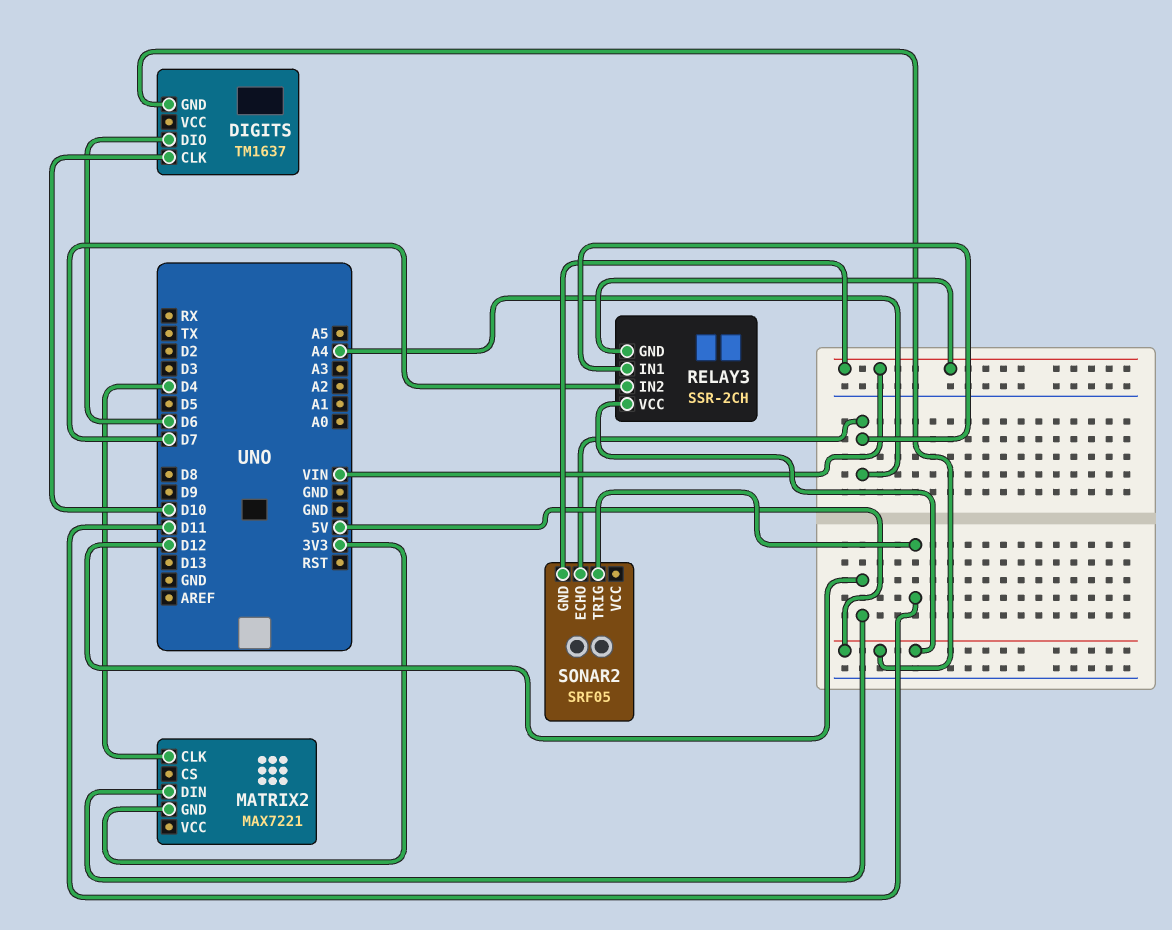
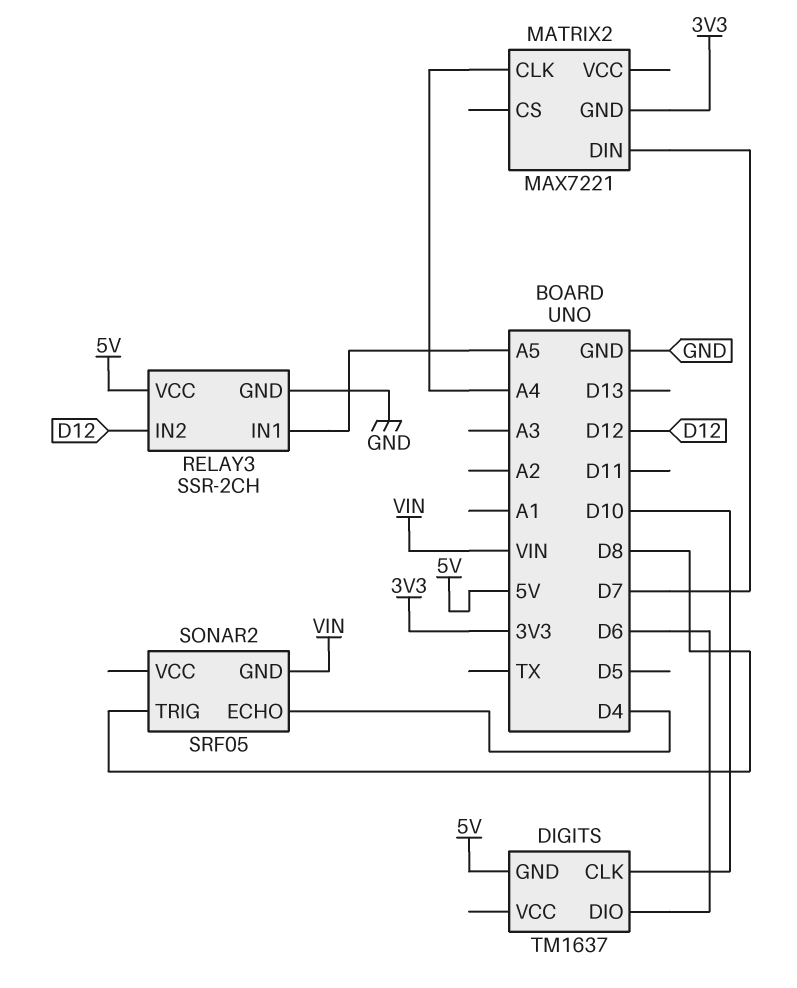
MATRIX2 pin CLK: D4 -> A4
MATRIX2 pin DIN: D12 -> D7
RELAY3 pin GND: VIN -> GND
RELAY3 pin IN1: A4 -> A5
RELAY3 pin IN2: D7 -> D12
SONAR2 pin ECHO: A4 -> D4
SONAR2 pin TRIG: D11 -> D8

